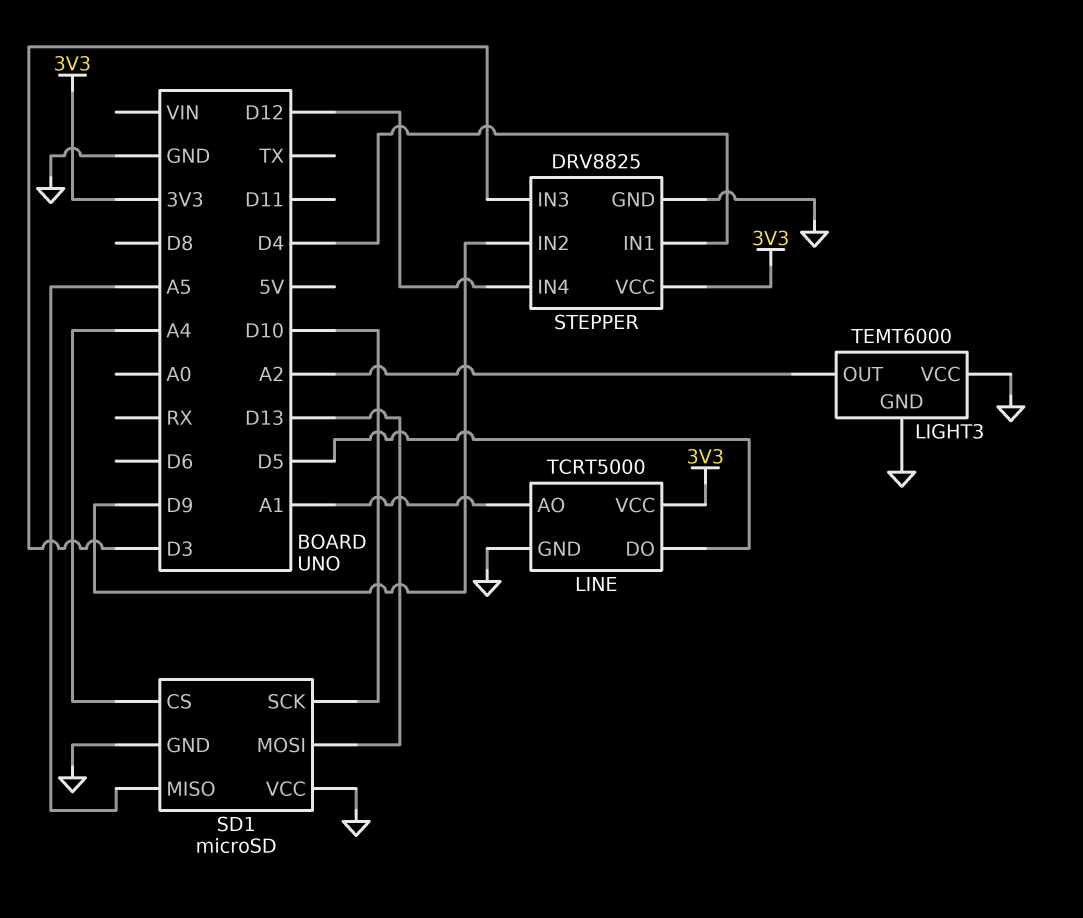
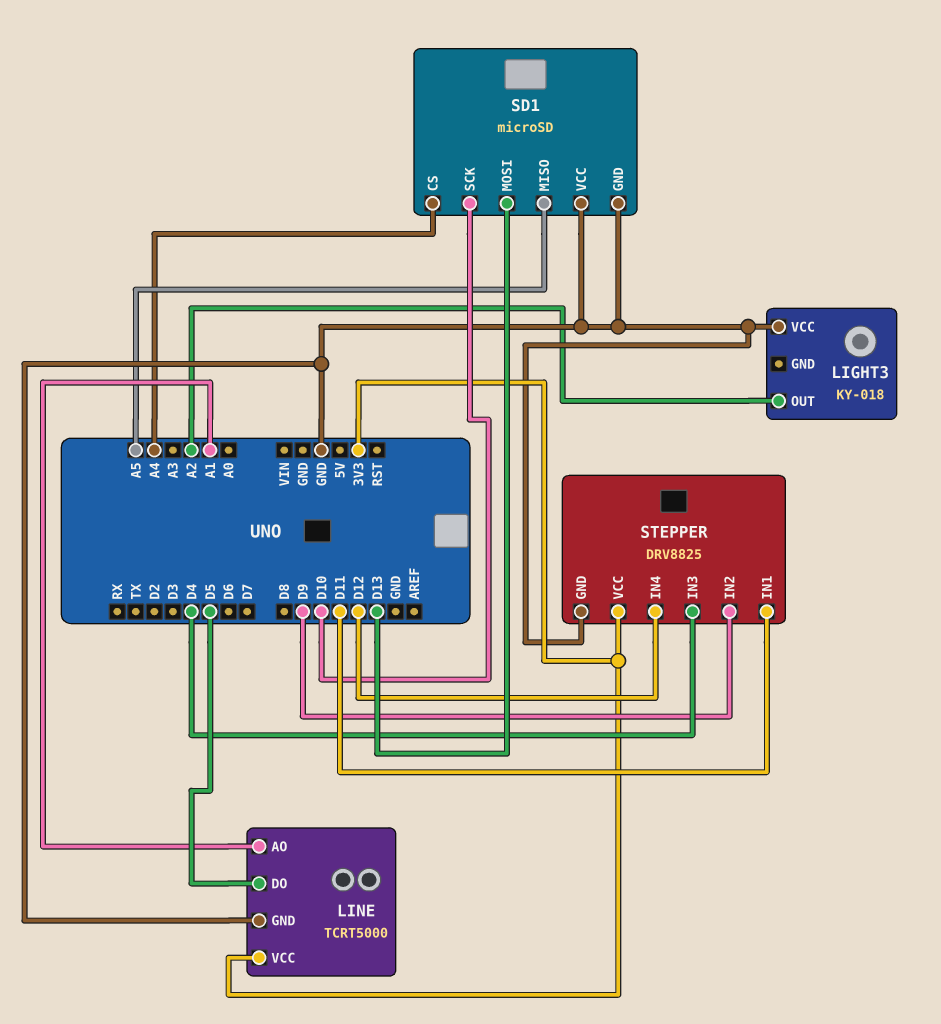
LIGHT3: TEMT6000 -> KY-018
LIGHT3 pin GND: GND -> none
STEPPER pin IN1: D4 -> D11
STEPPER pin IN3: D3 -> D4

